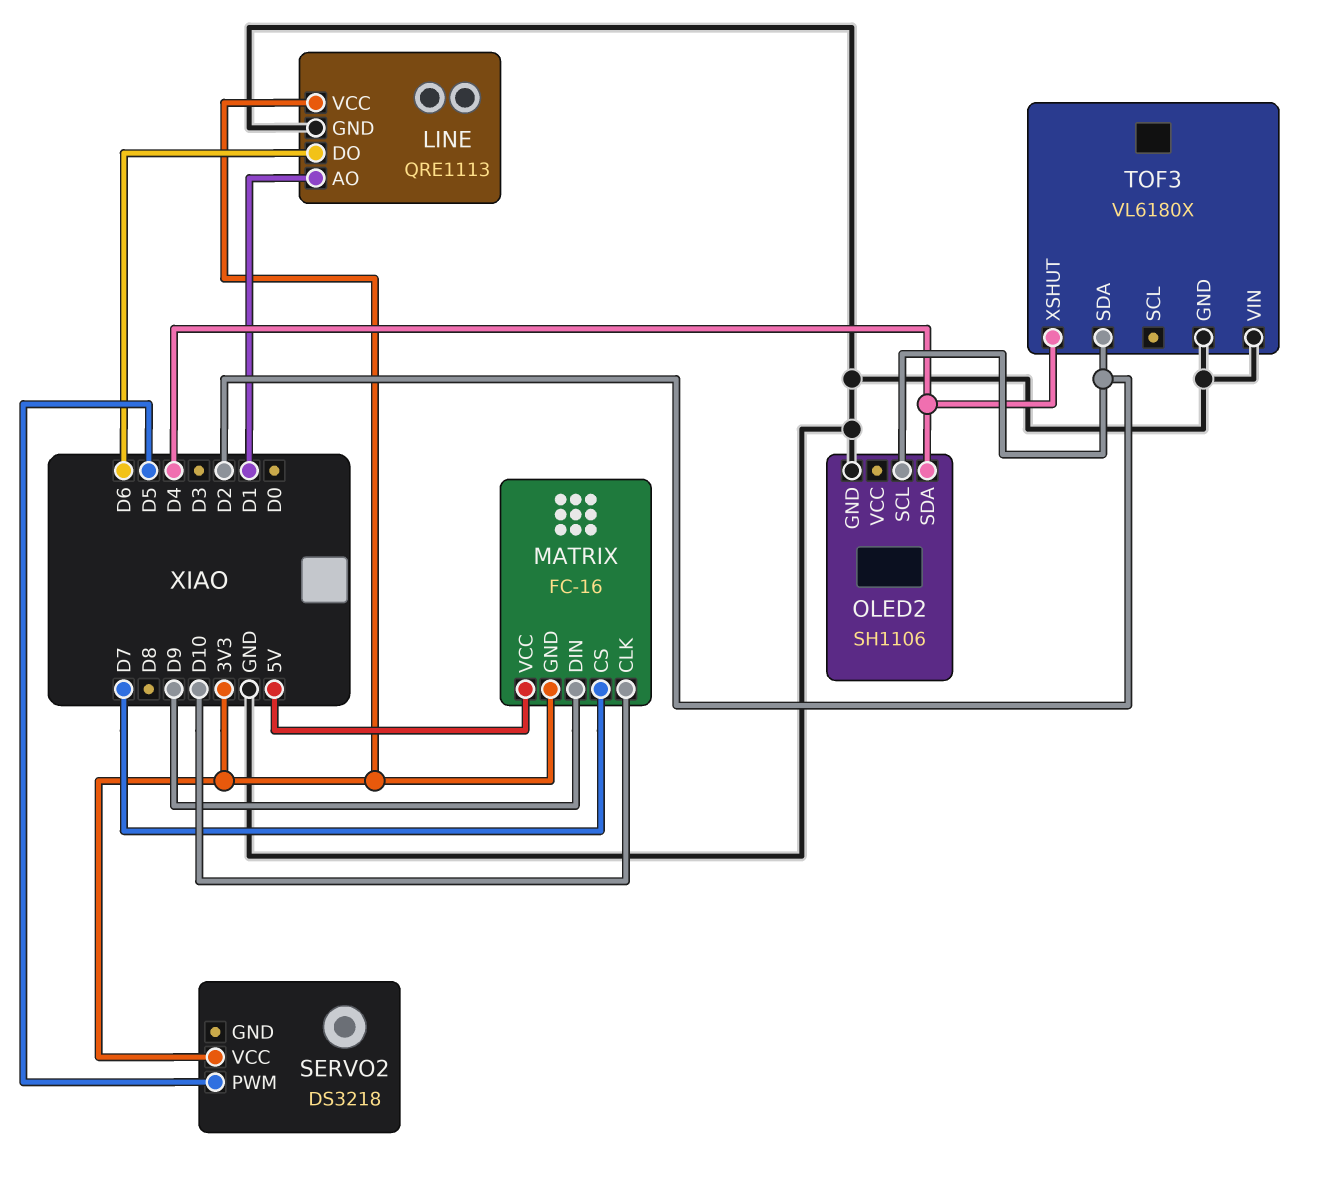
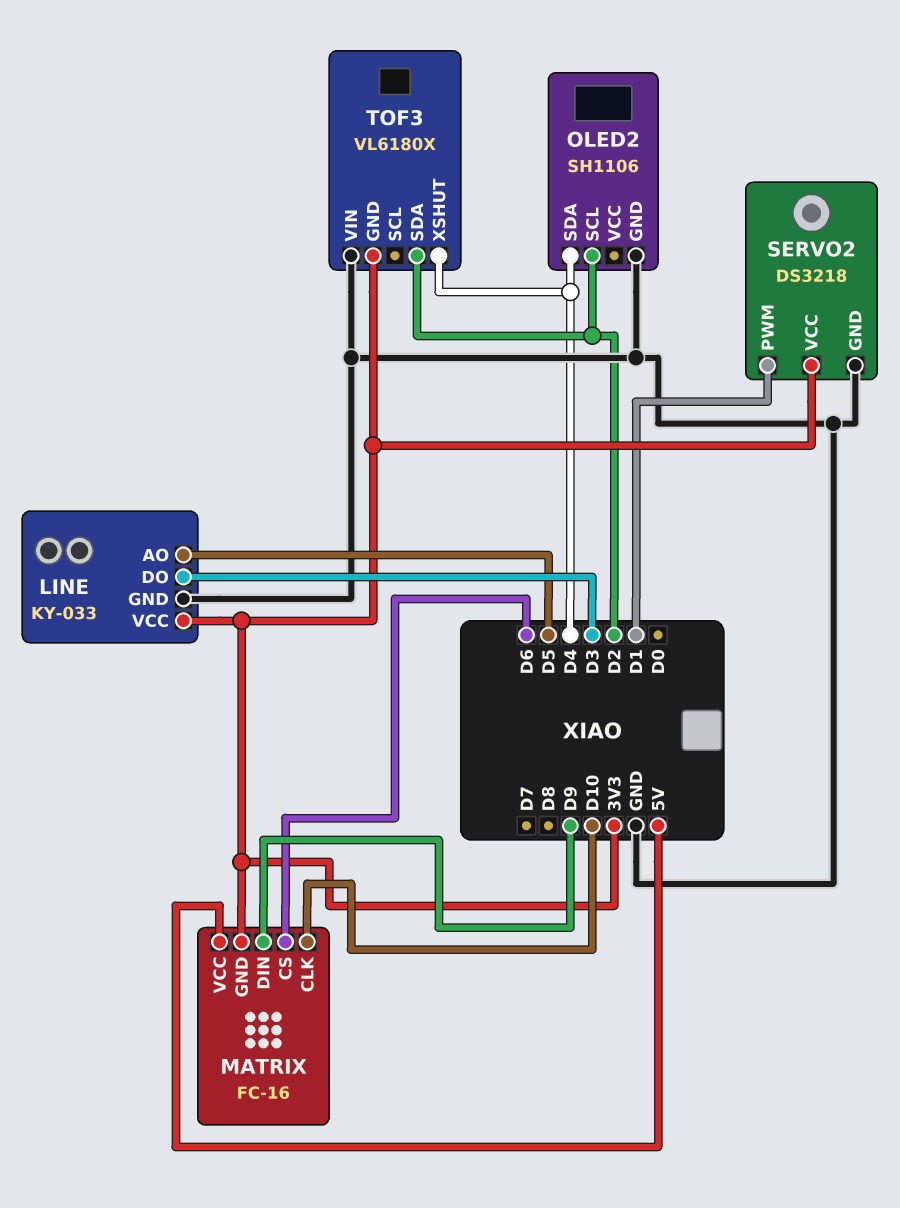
LINE: QRE1113 -> KY-033
LINE pin AO: D1 -> D5
LINE pin DO: D6 -> D3
MATRIX pin CS: D7 -> D6
SERVO2 pin GND: none -> GND
SERVO2 pin PWM: D5 -> D1
TOF3 pin GND: GND -> 3V3

